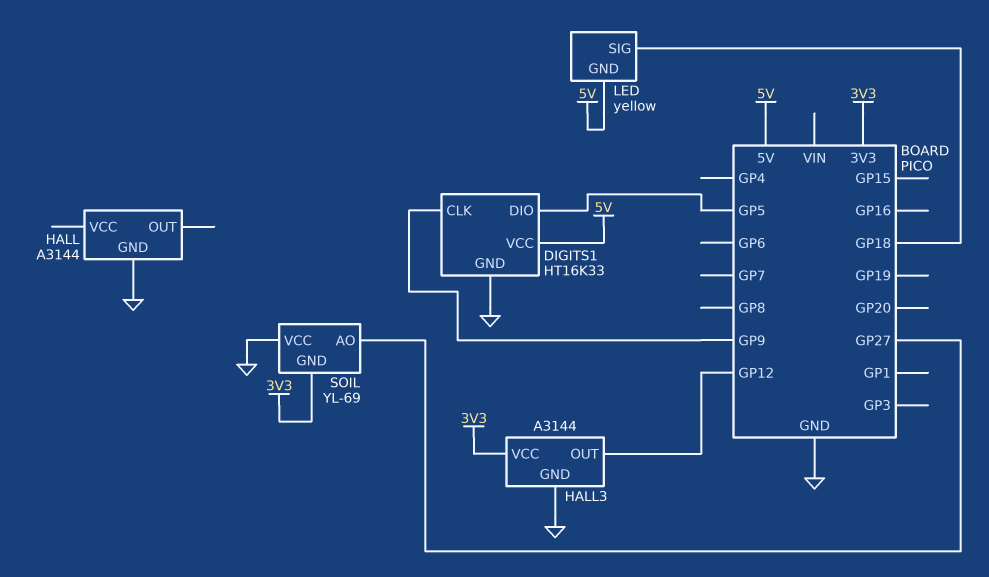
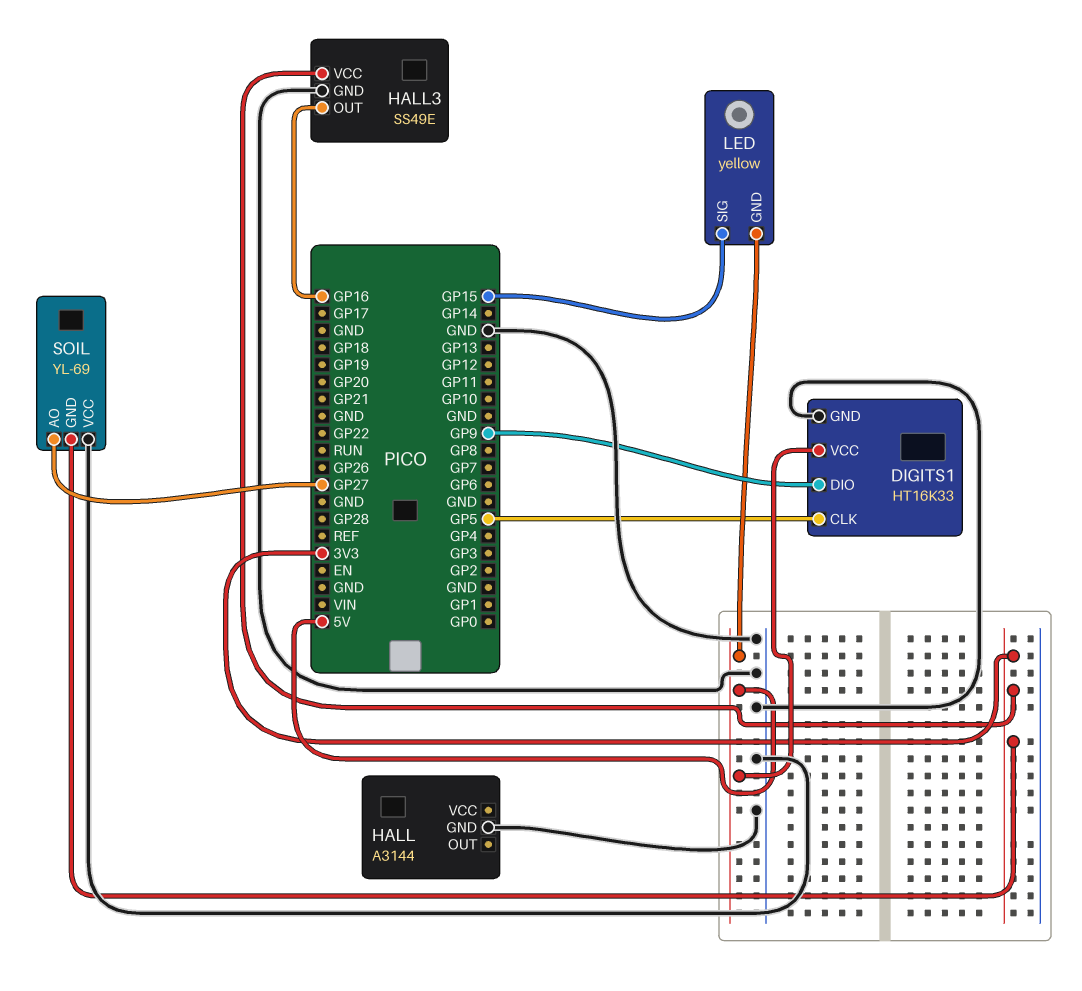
DIGITS1 pin CLK: GP9 -> GP5
DIGITS1 pin DIO: GP5 -> GP9
HALL3: A3144 -> SS49E
HALL3 pin OUT: GP12 -> GP16
LED pin SIG: GP18 -> GP15

